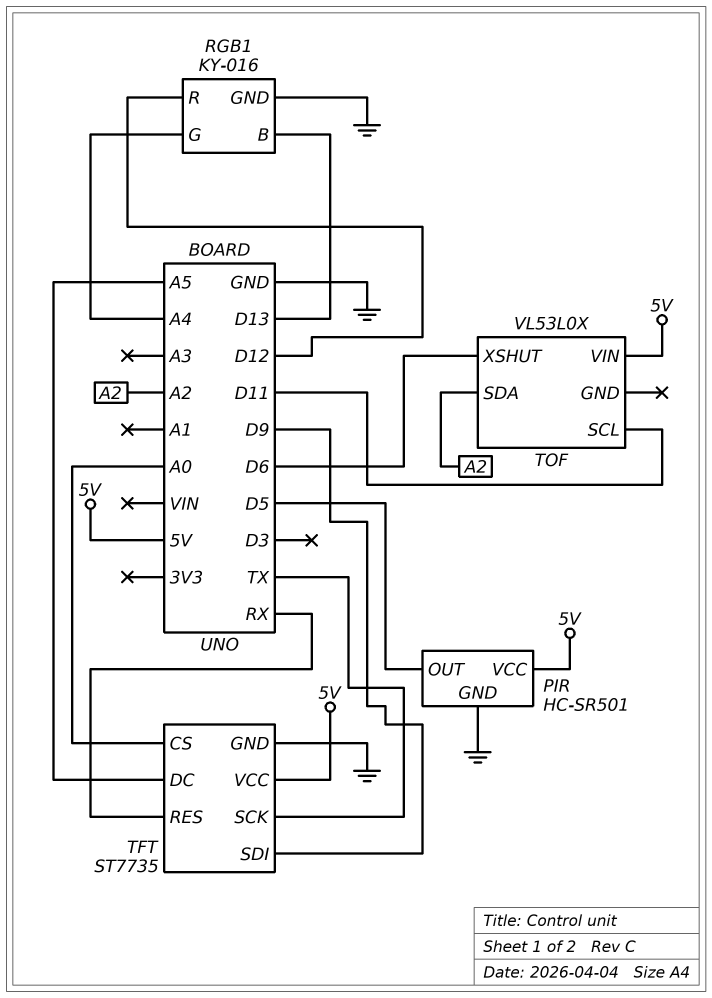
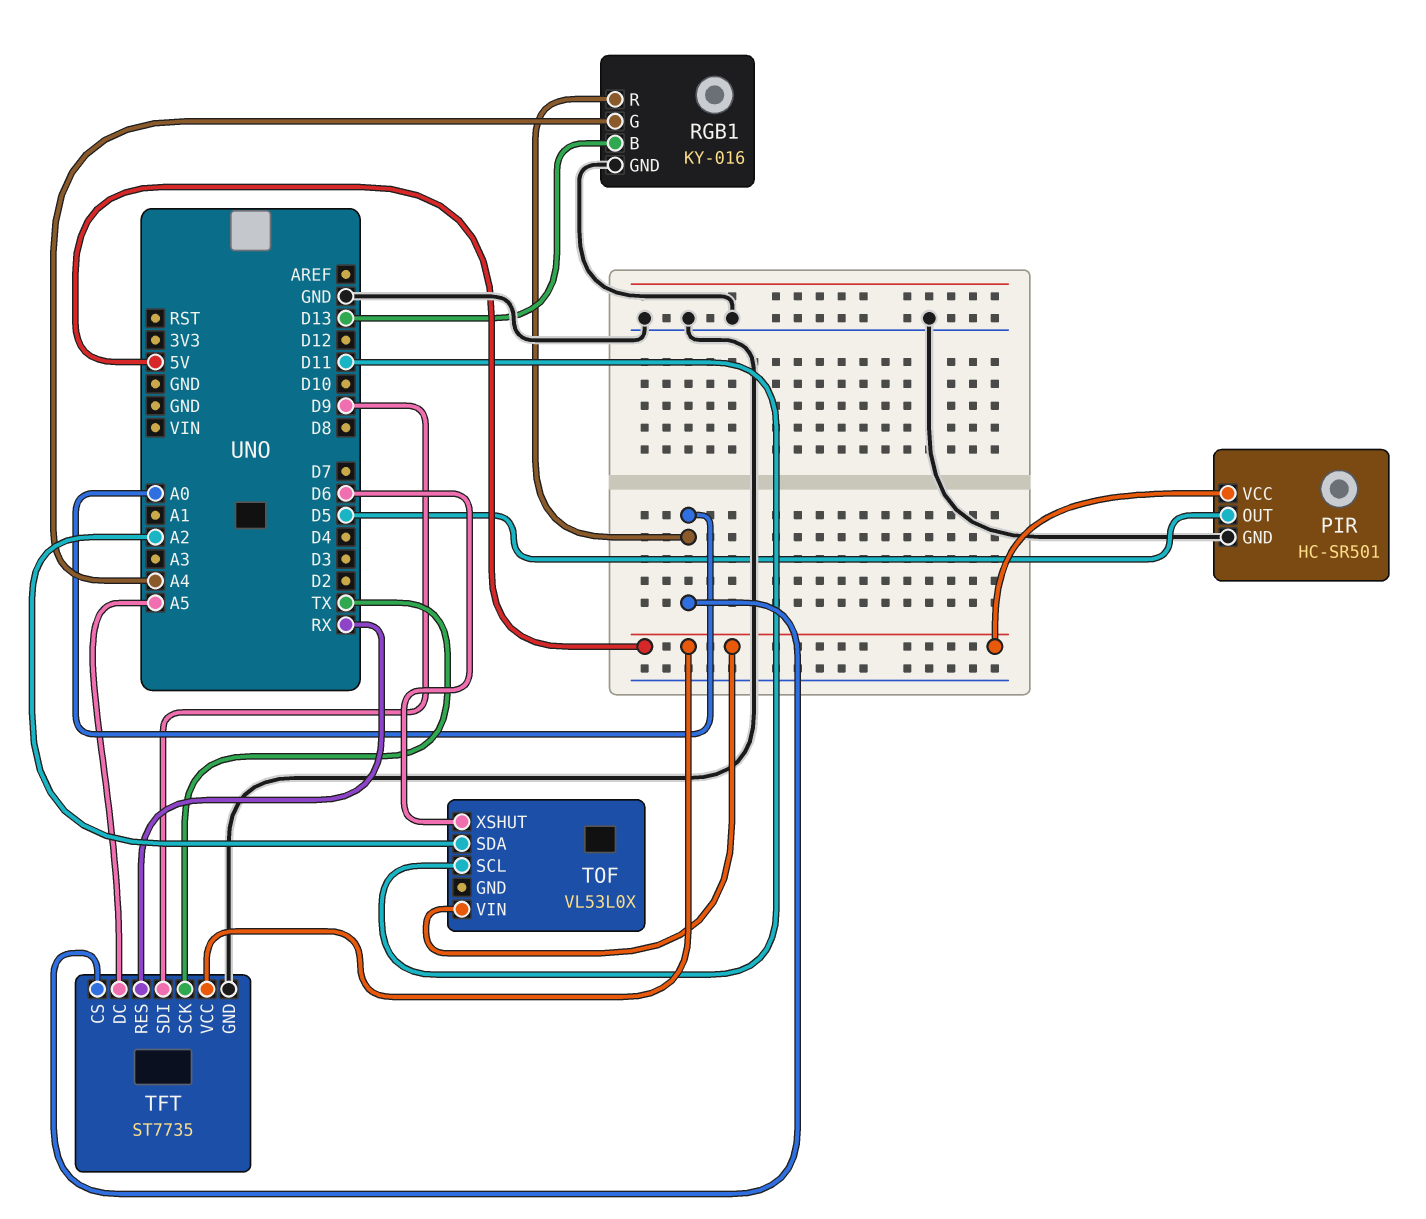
RGB1 pin R: D12 -> A0

